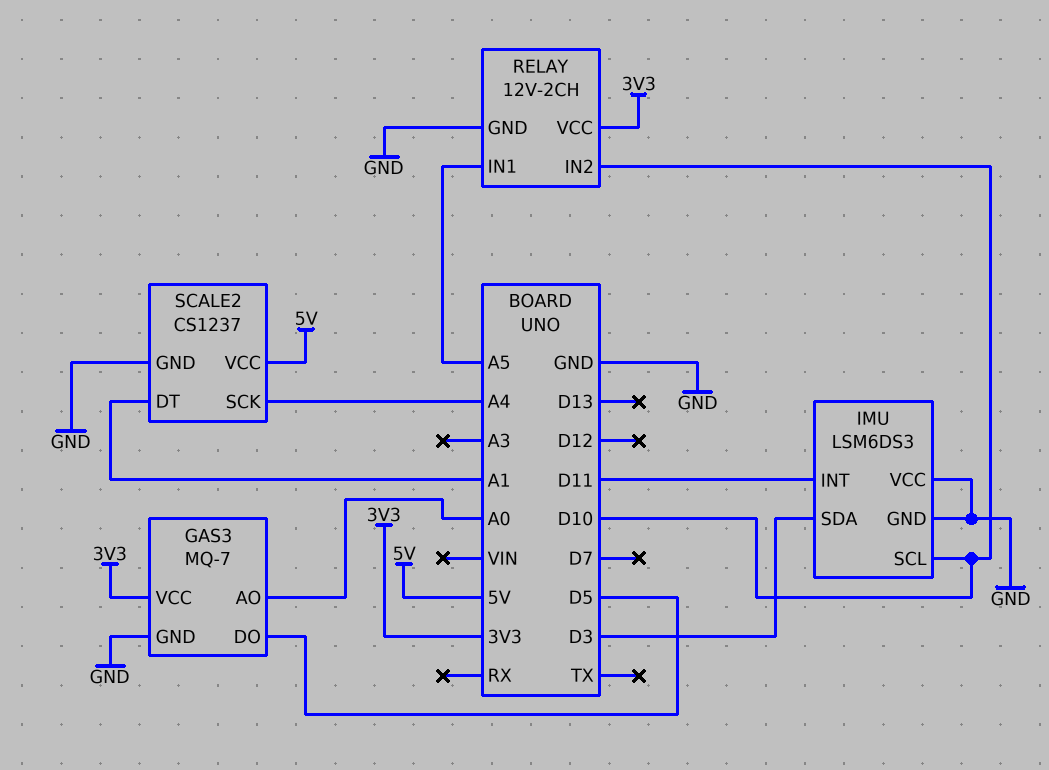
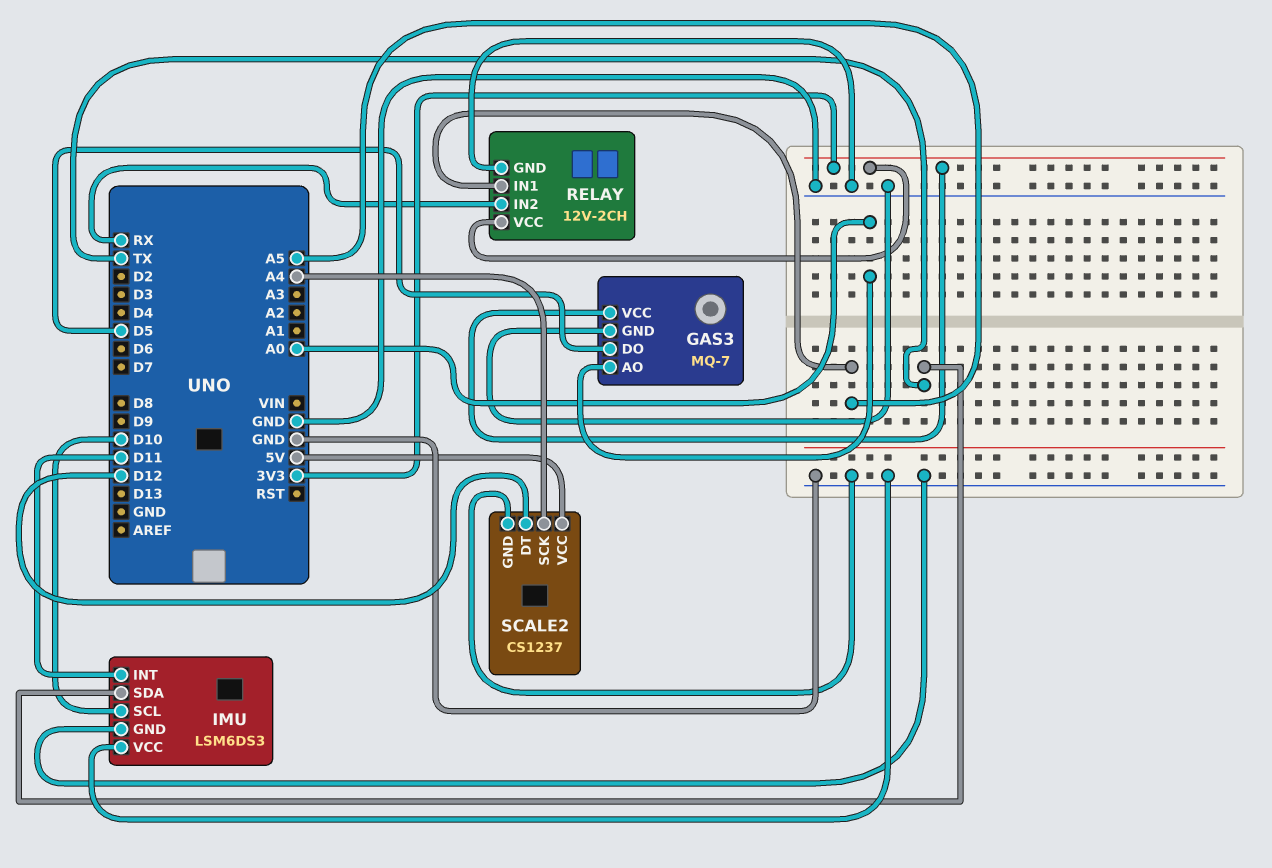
IMU pin SDA: D3 -> TX
RELAY pin IN2: D10 -> RX
SCALE2 pin DT: A1 -> D12

